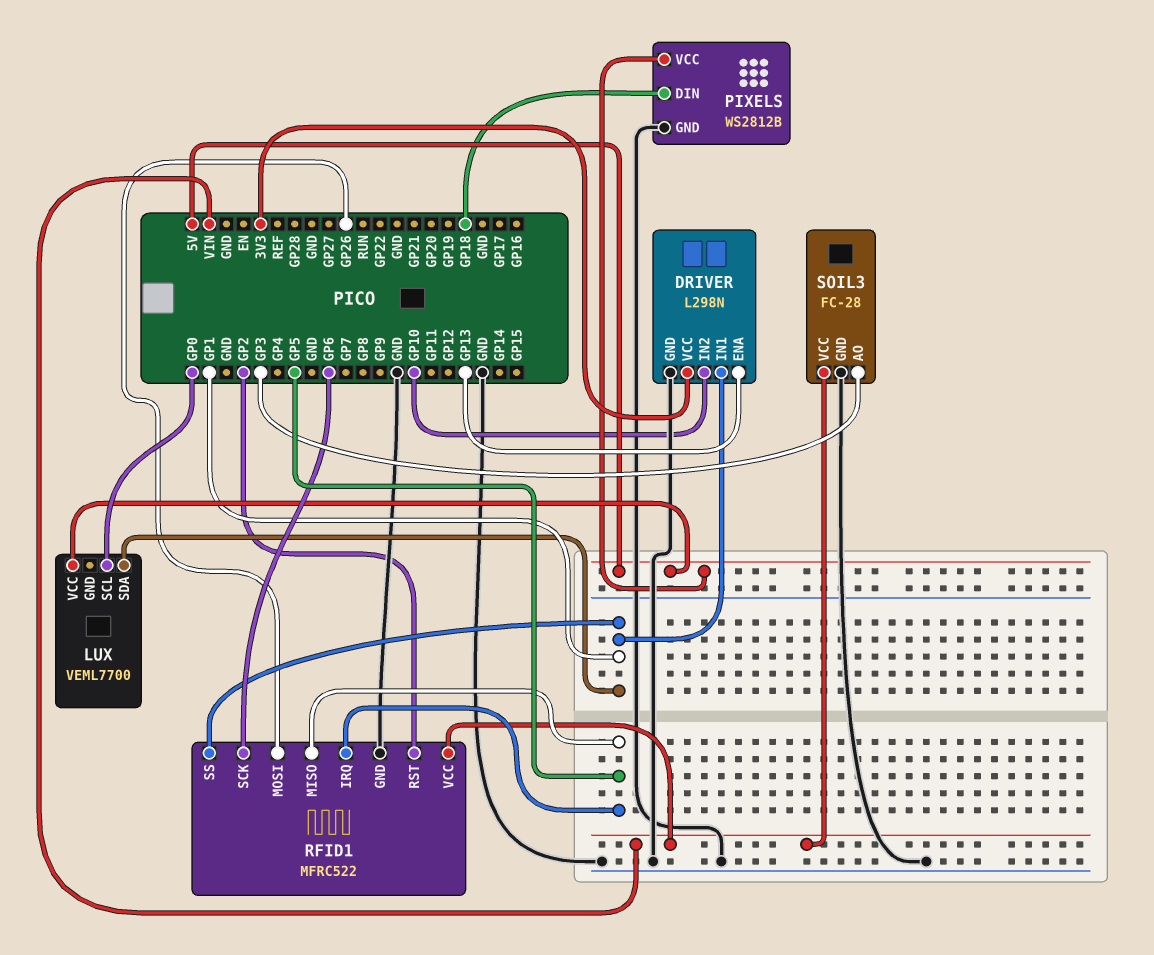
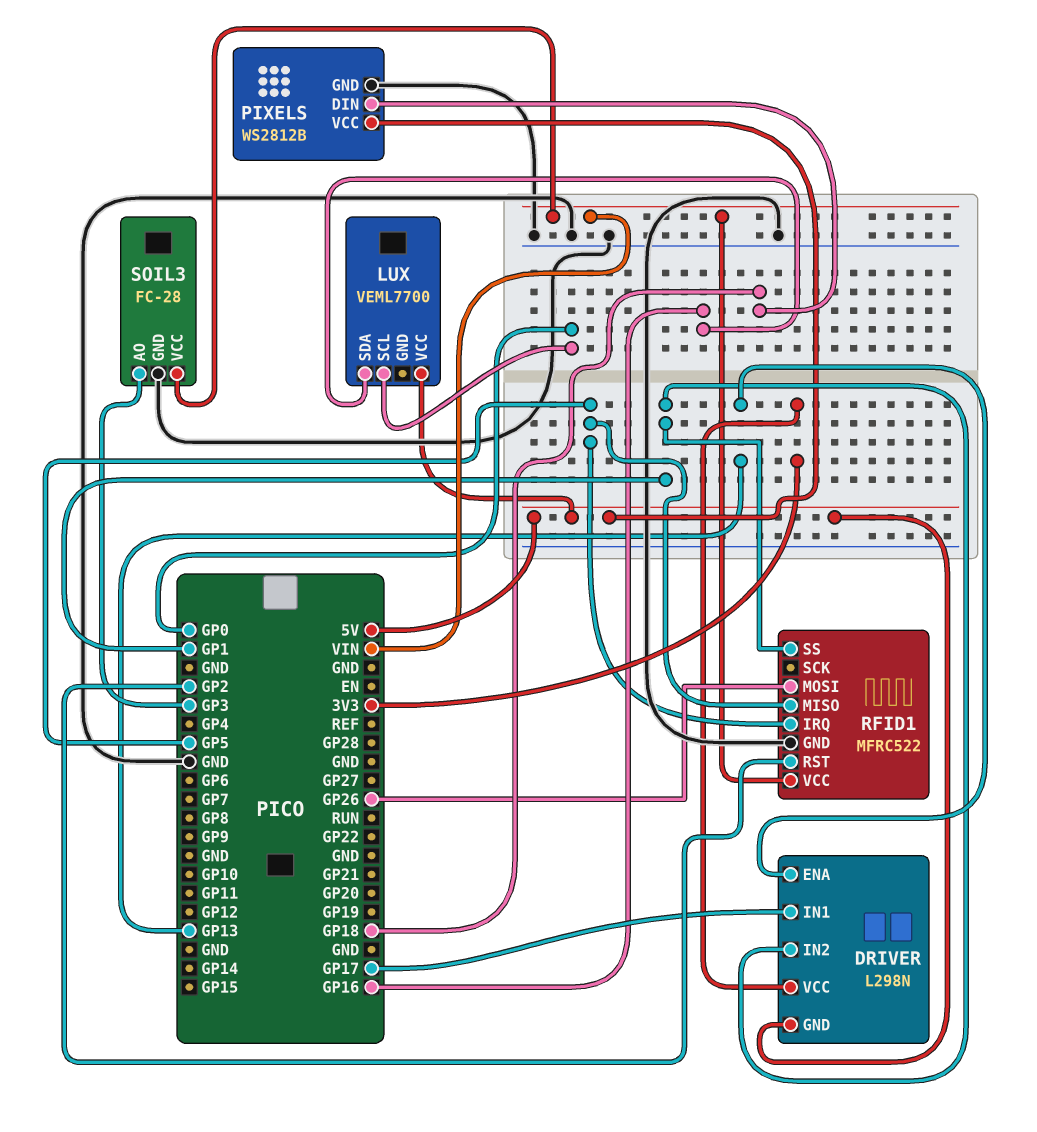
DRIVER pin GND: GND -> 5V
DRIVER pin IN1: GP1 -> GP17
DRIVER pin IN2: GP10 -> GP1
LUX pin SDA: GP1 -> GP16
RFID1 pin SCK: GP6 -> none

